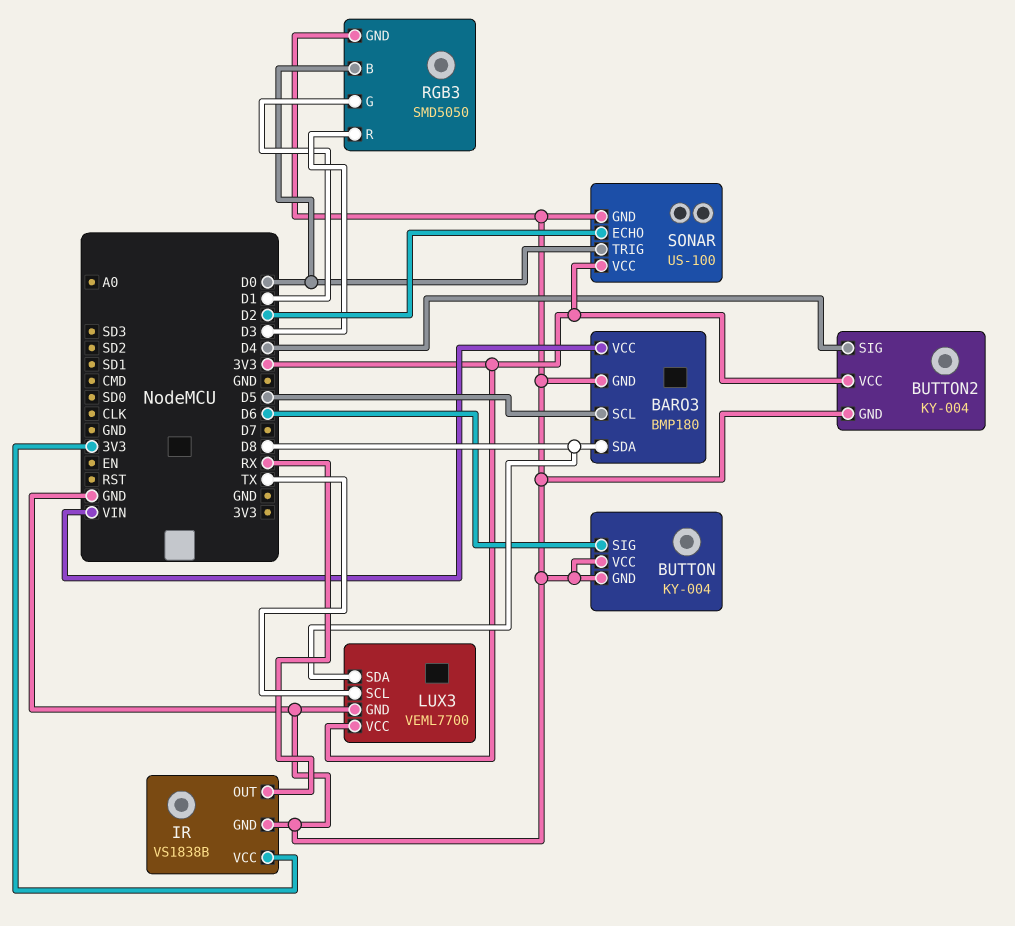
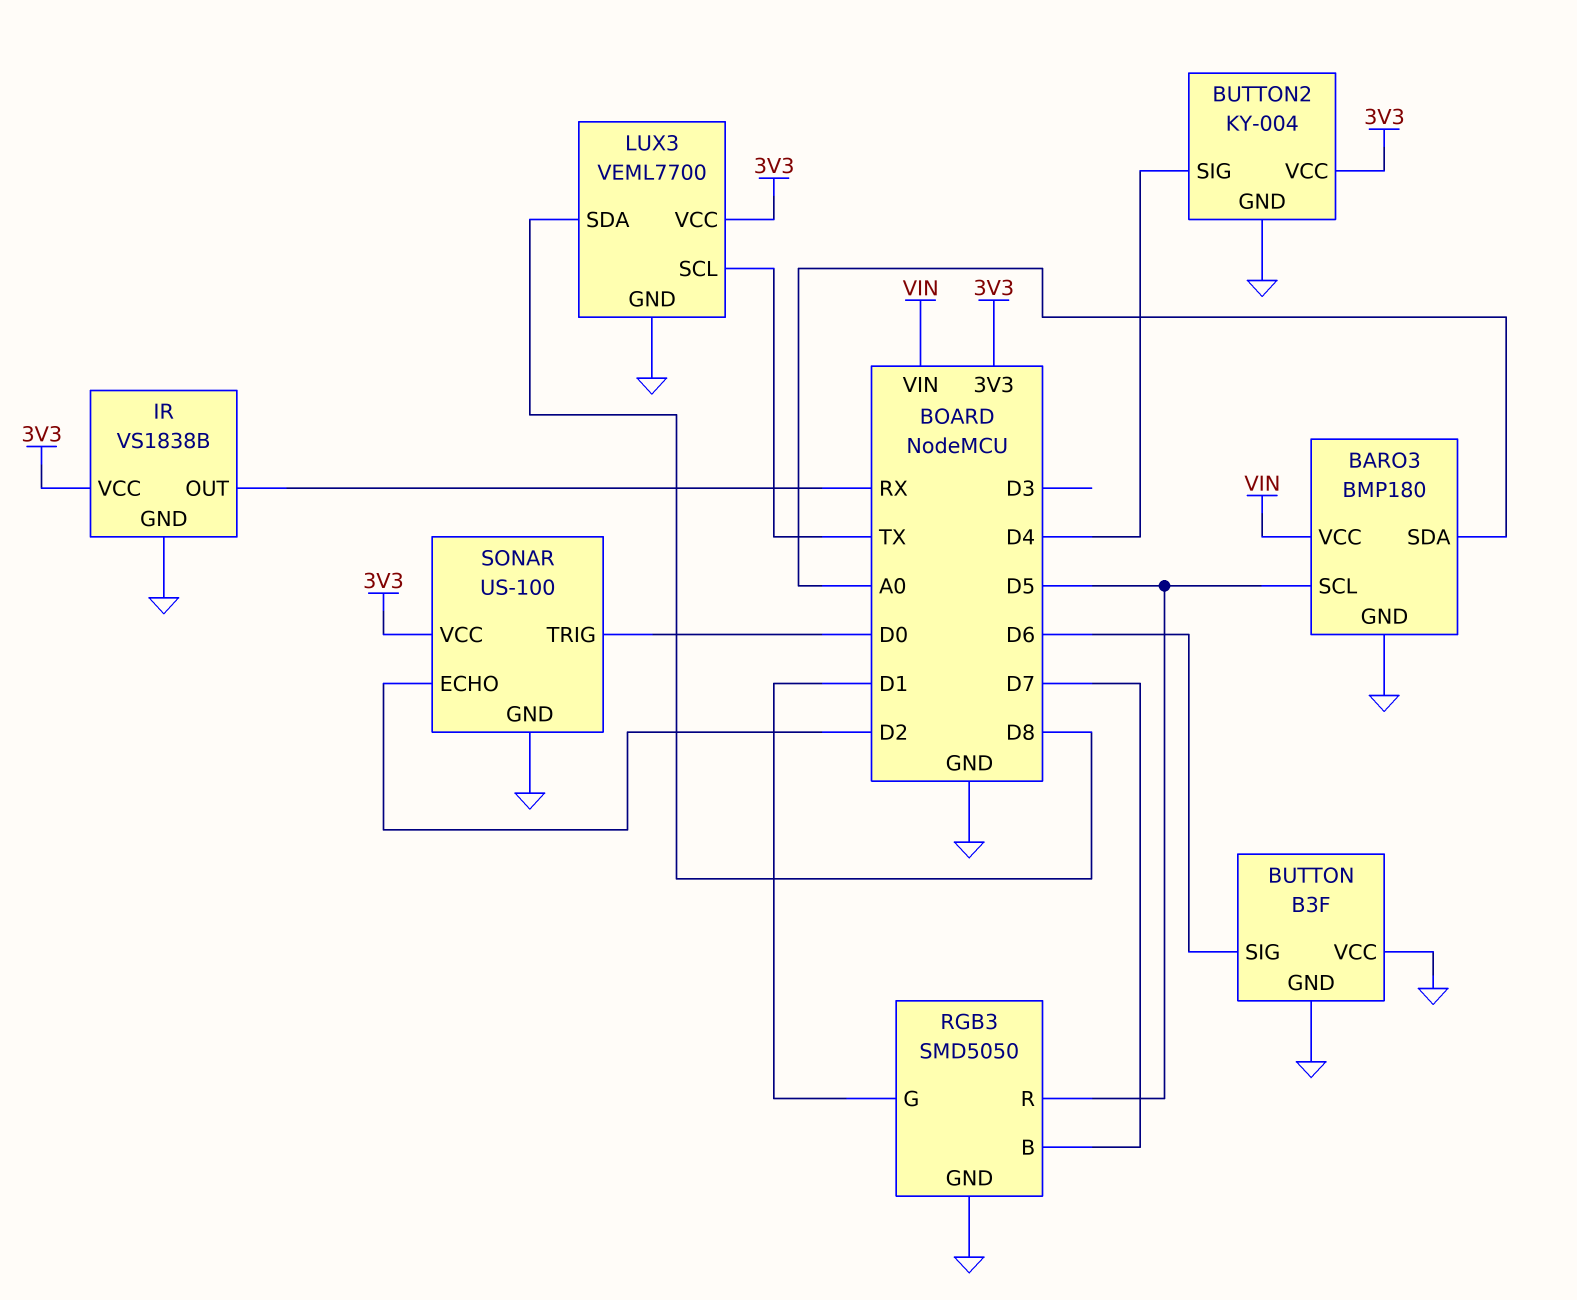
BARO3 pin SDA: D8 -> A0
BUTTON: KY-004 -> B3F
RGB3 pin B: D0 -> D7
RGB3 pin R: D3 -> D5

